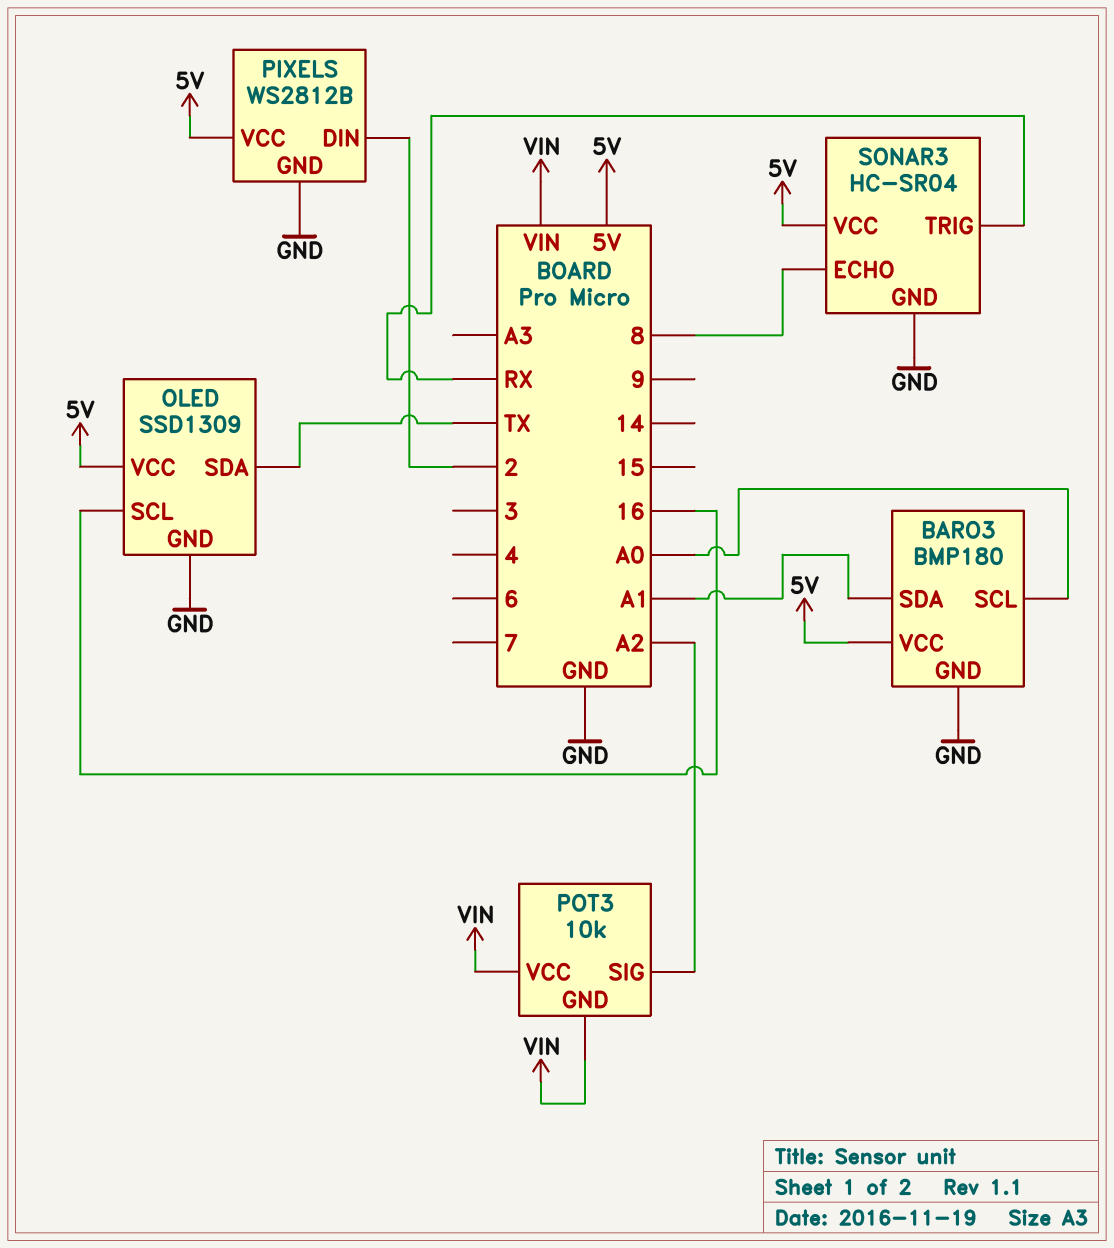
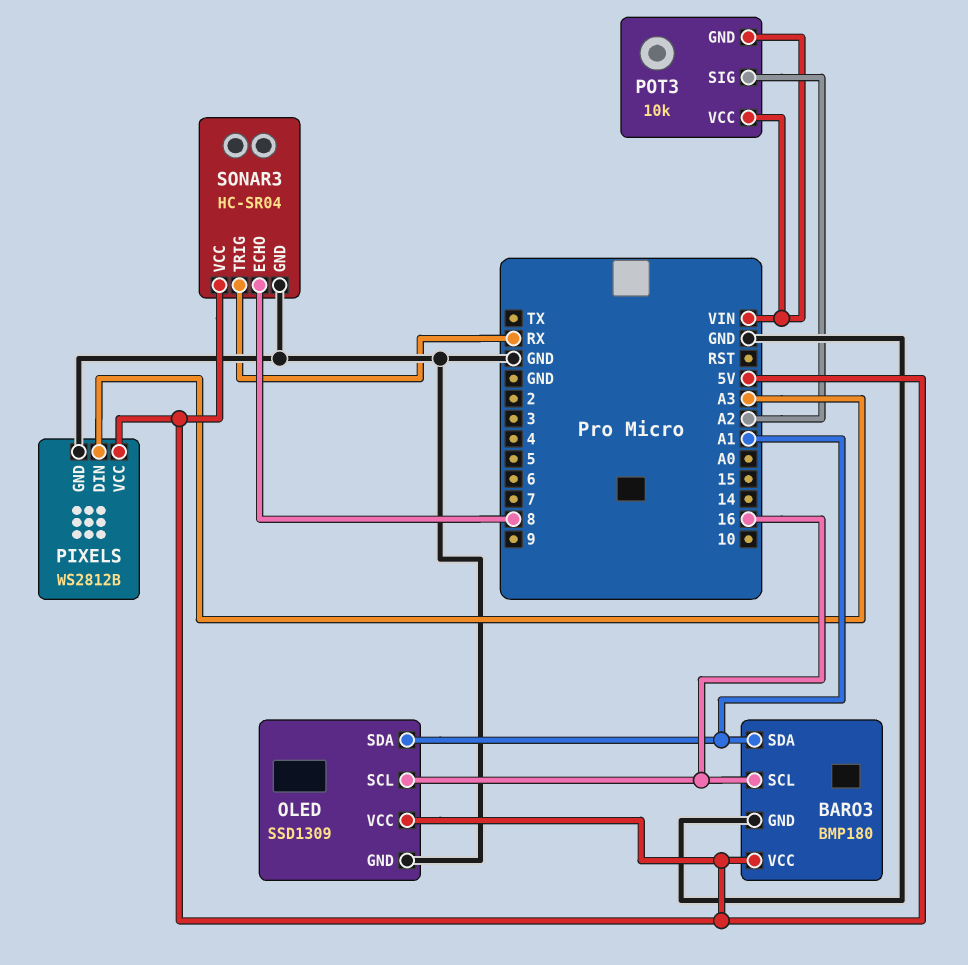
BARO3 pin SCL: A0 -> 16
OLED pin SDA: TX -> A1
PIXELS pin DIN: 2 -> A3

